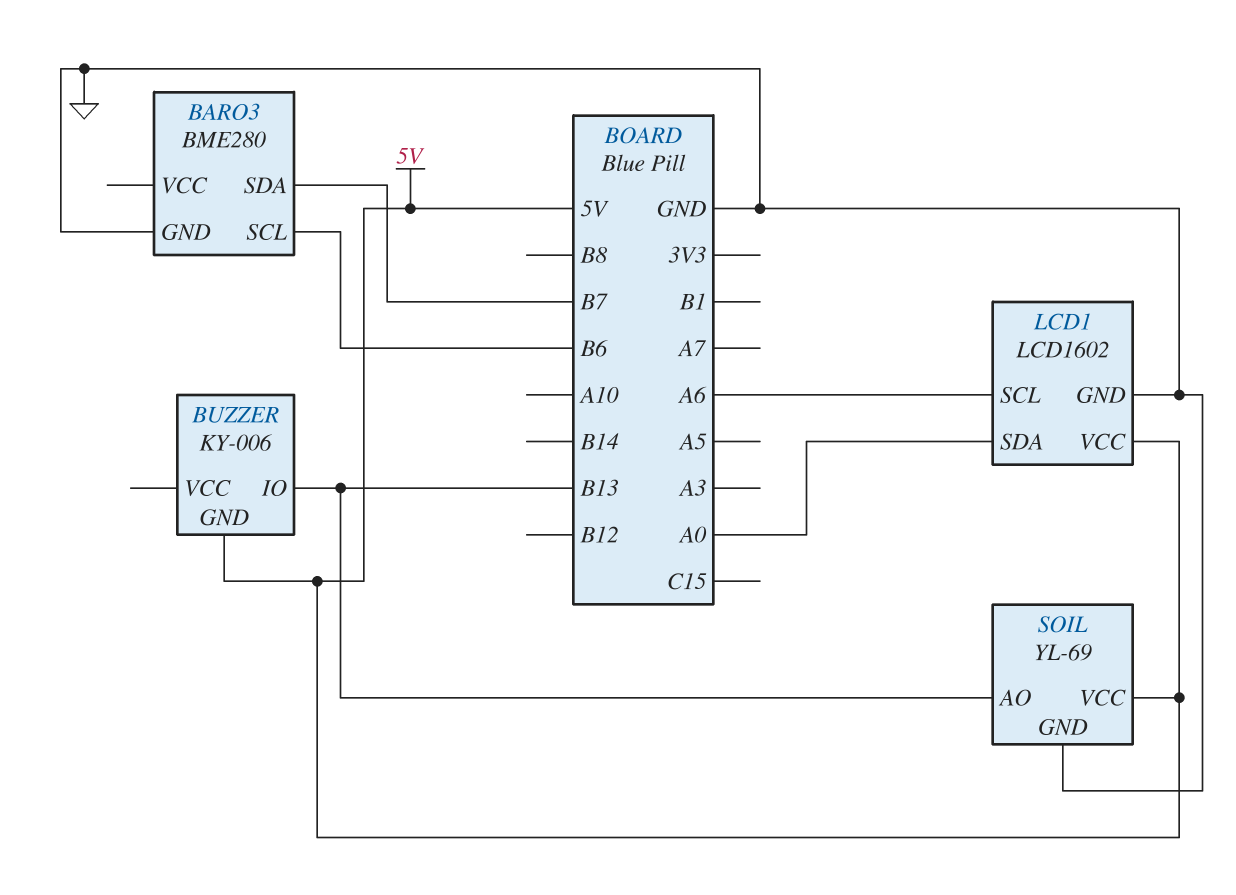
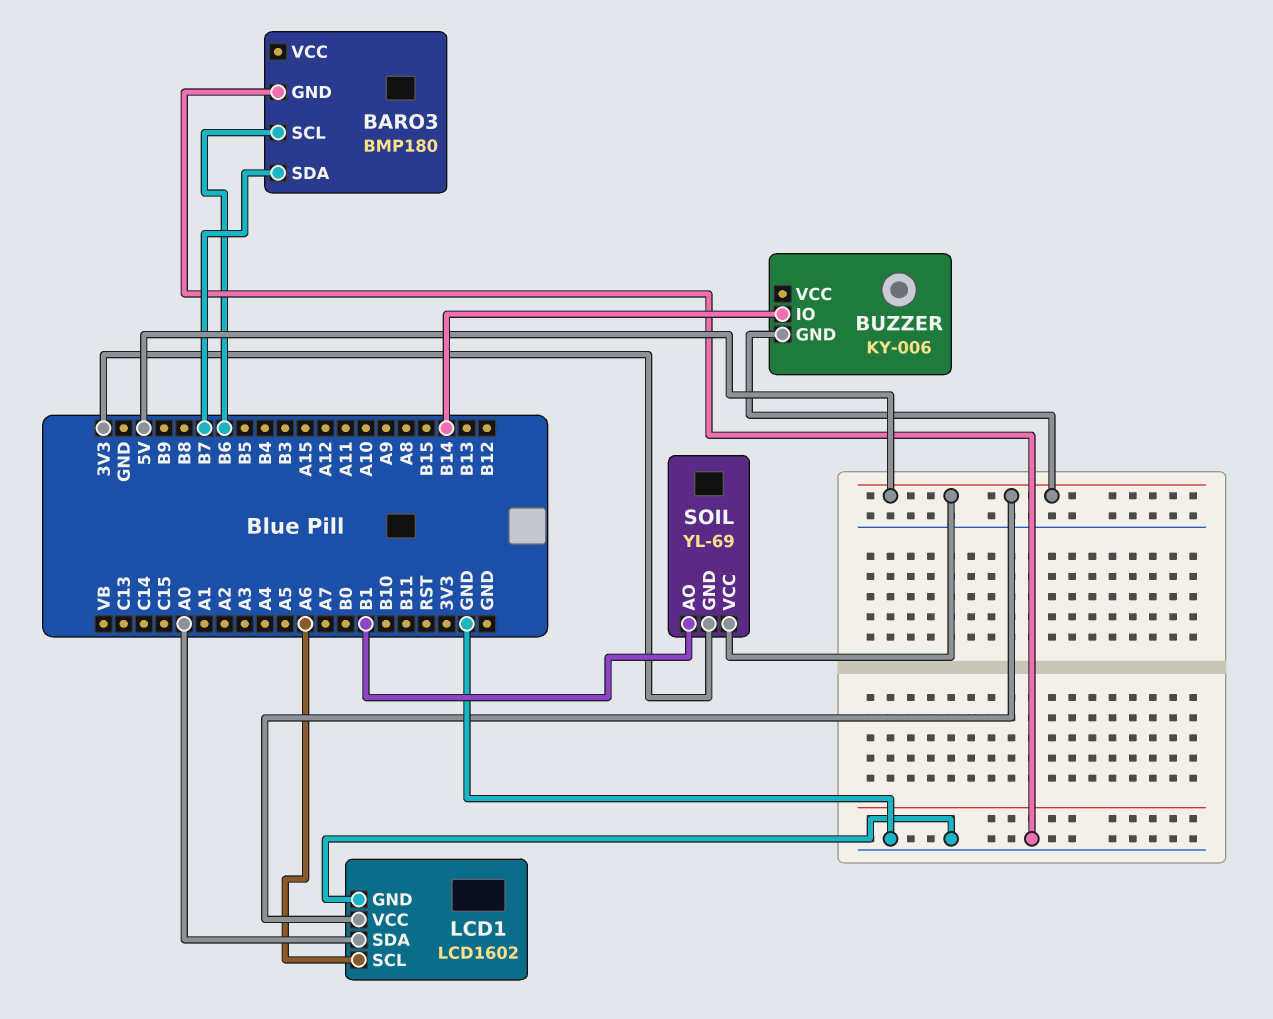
BARO3: BME280 -> BMP180
BUZZER pin IO: B13 -> B14
SOIL pin AO: B13 -> B1
SOIL pin GND: GND -> 3V3

